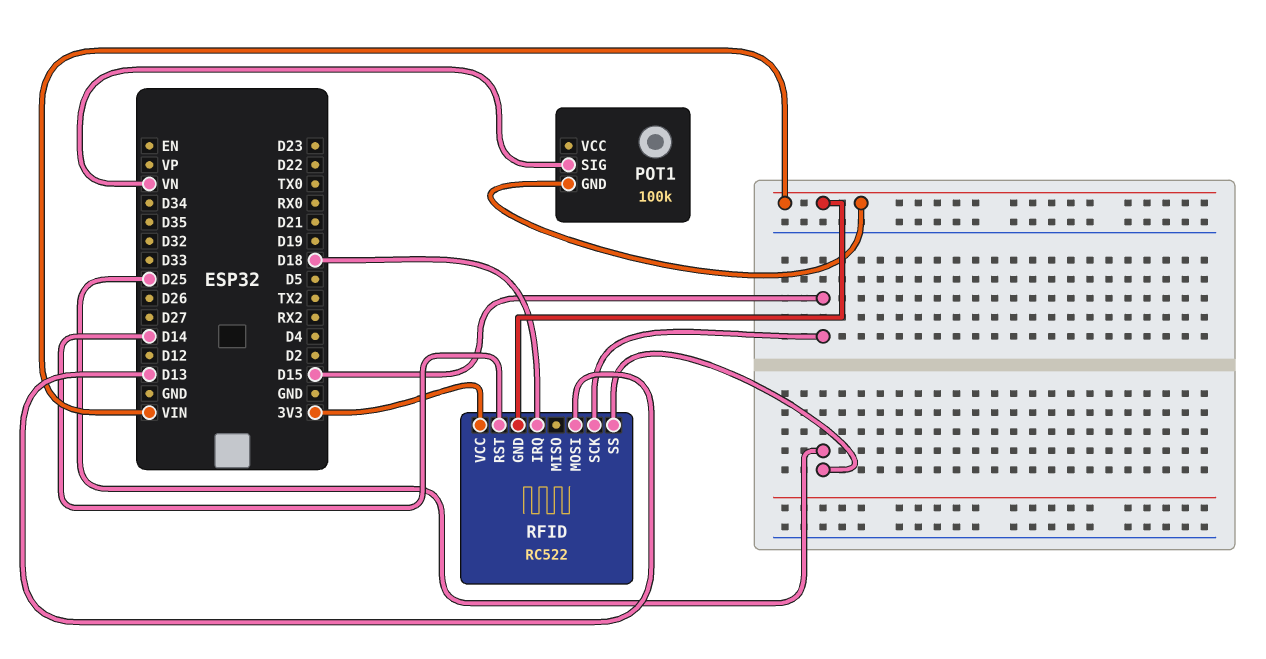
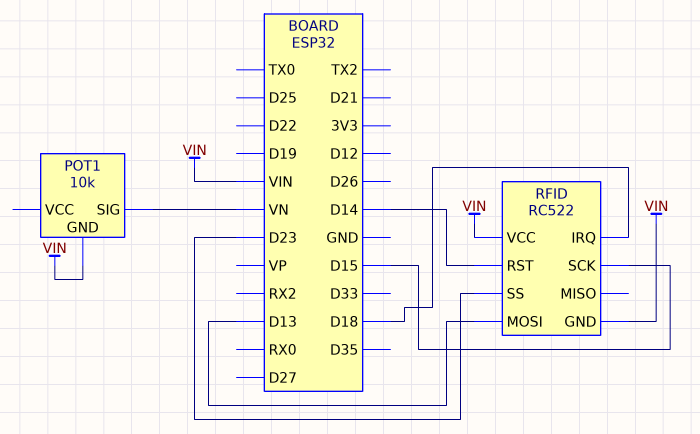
POT1: 100k -> 10k
RFID pin SS: D25 -> D23
RFID pin VCC: 3V3 -> VIN

